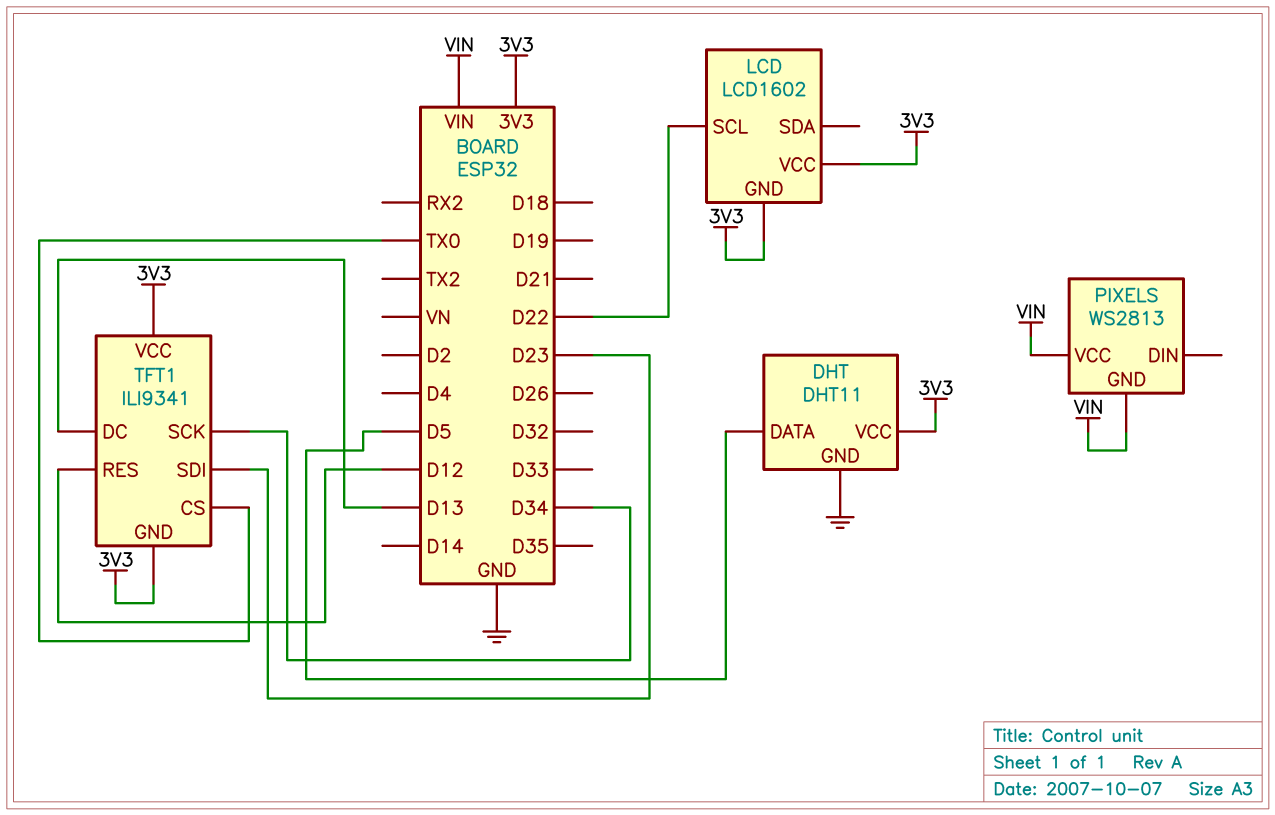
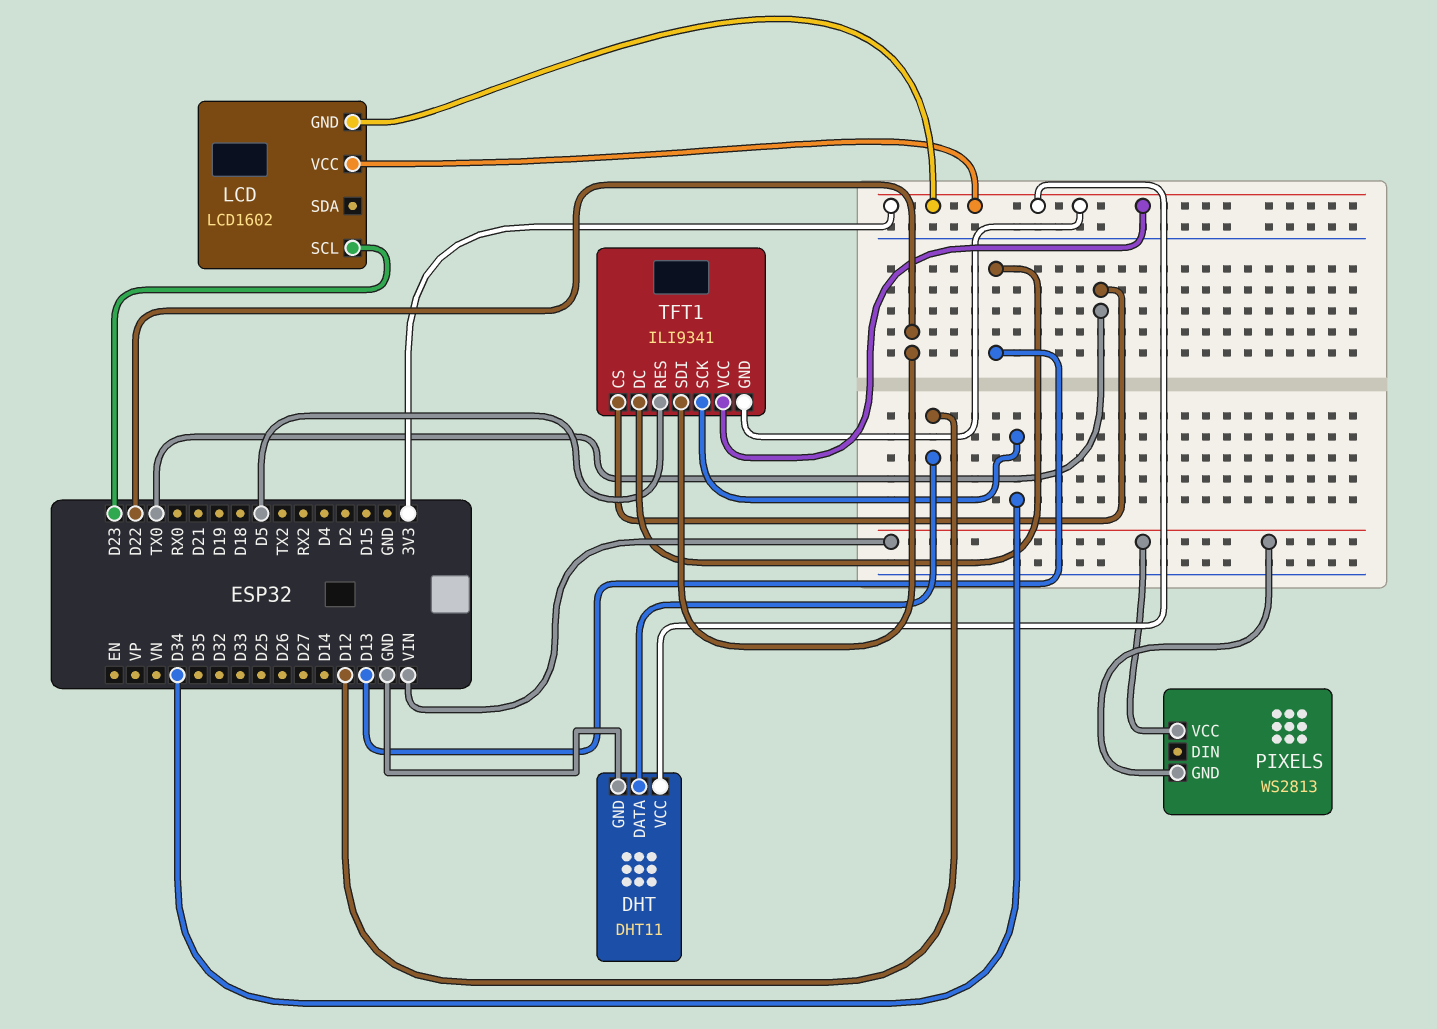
DHT pin DATA: D5 -> D12
LCD pin SCL: D22 -> D23
TFT1 pin RES: D12 -> D5
TFT1 pin SDI: D23 -> D22

